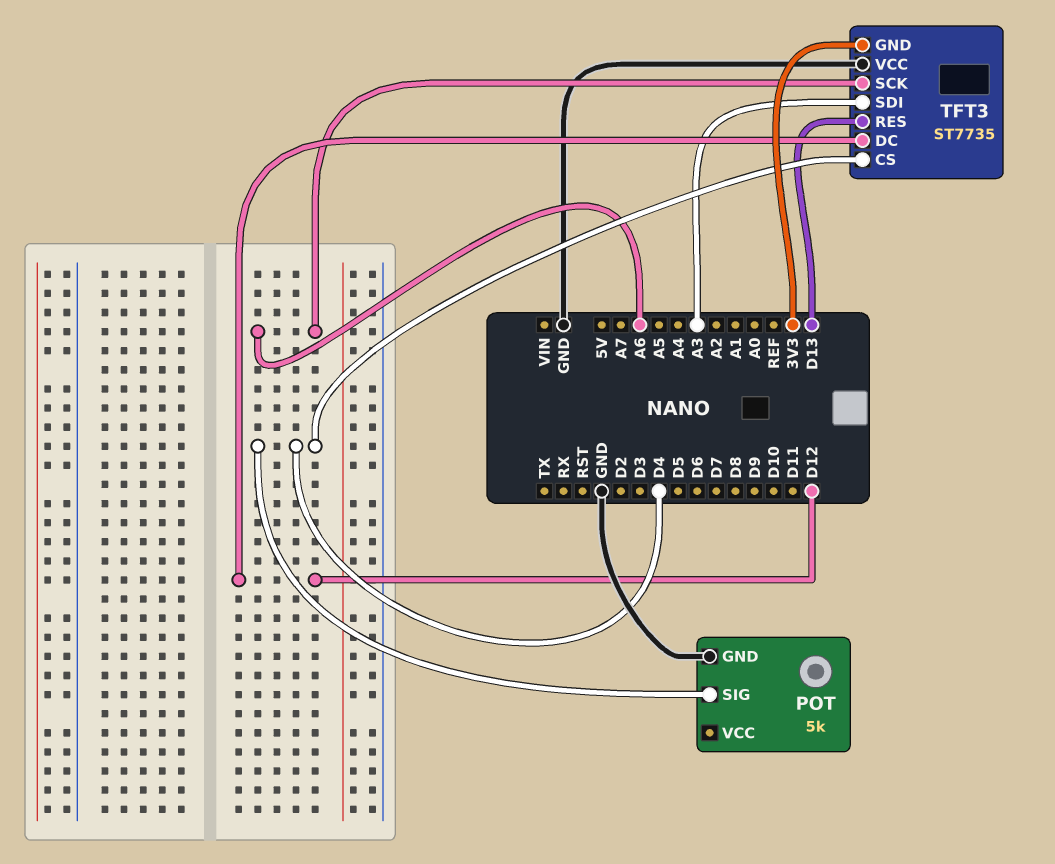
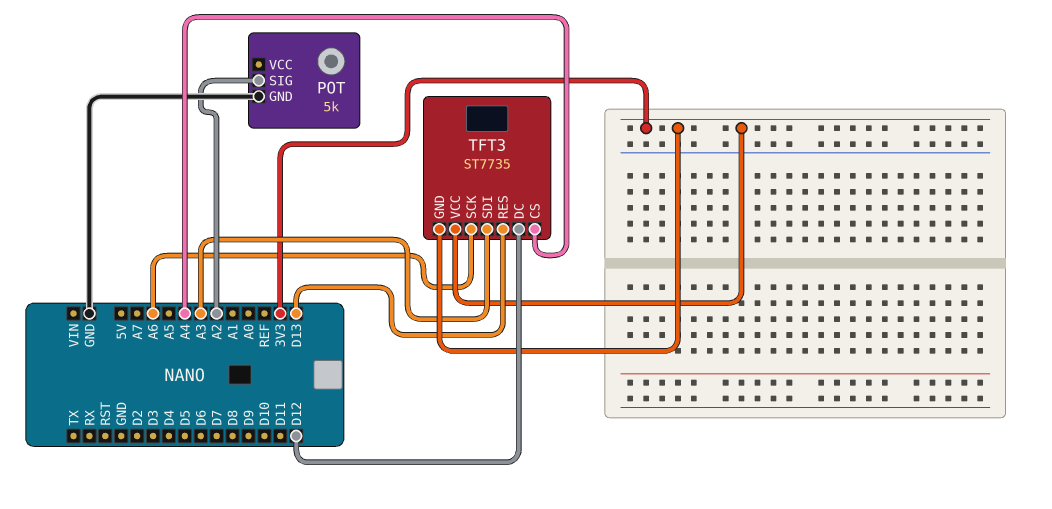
POT pin SIG: D4 -> A2
TFT3 pin CS: D4 -> A4
TFT3 pin VCC: GND -> 3V3

